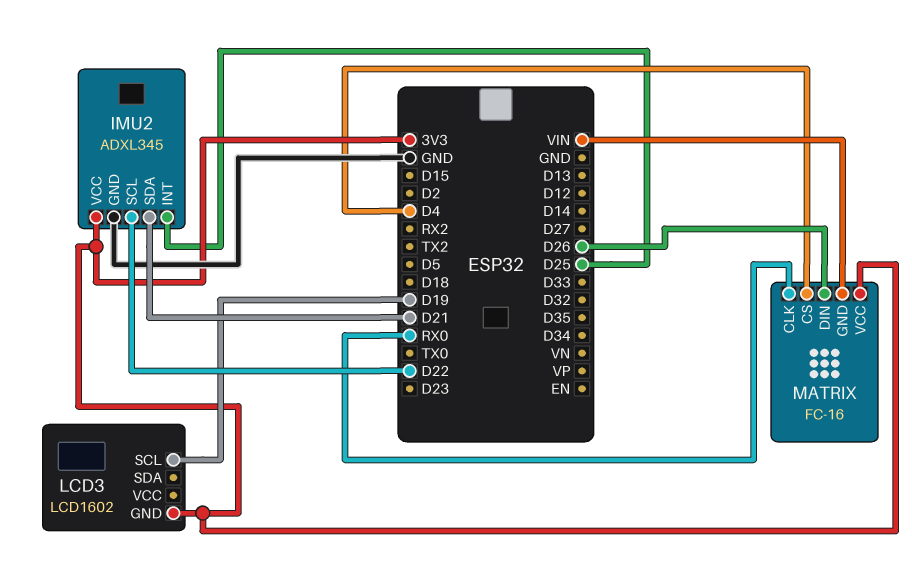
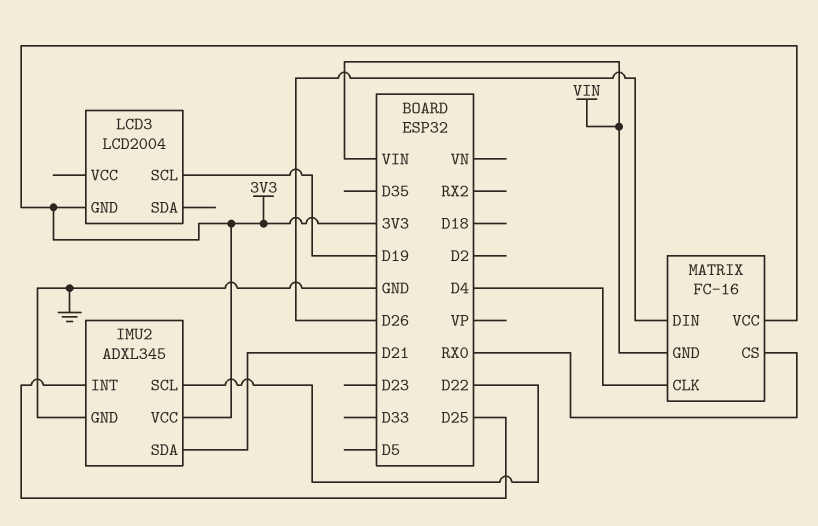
LCD3: LCD1602 -> LCD2004
MATRIX pin CLK: RX0 -> D4
MATRIX pin CS: D4 -> RX0

